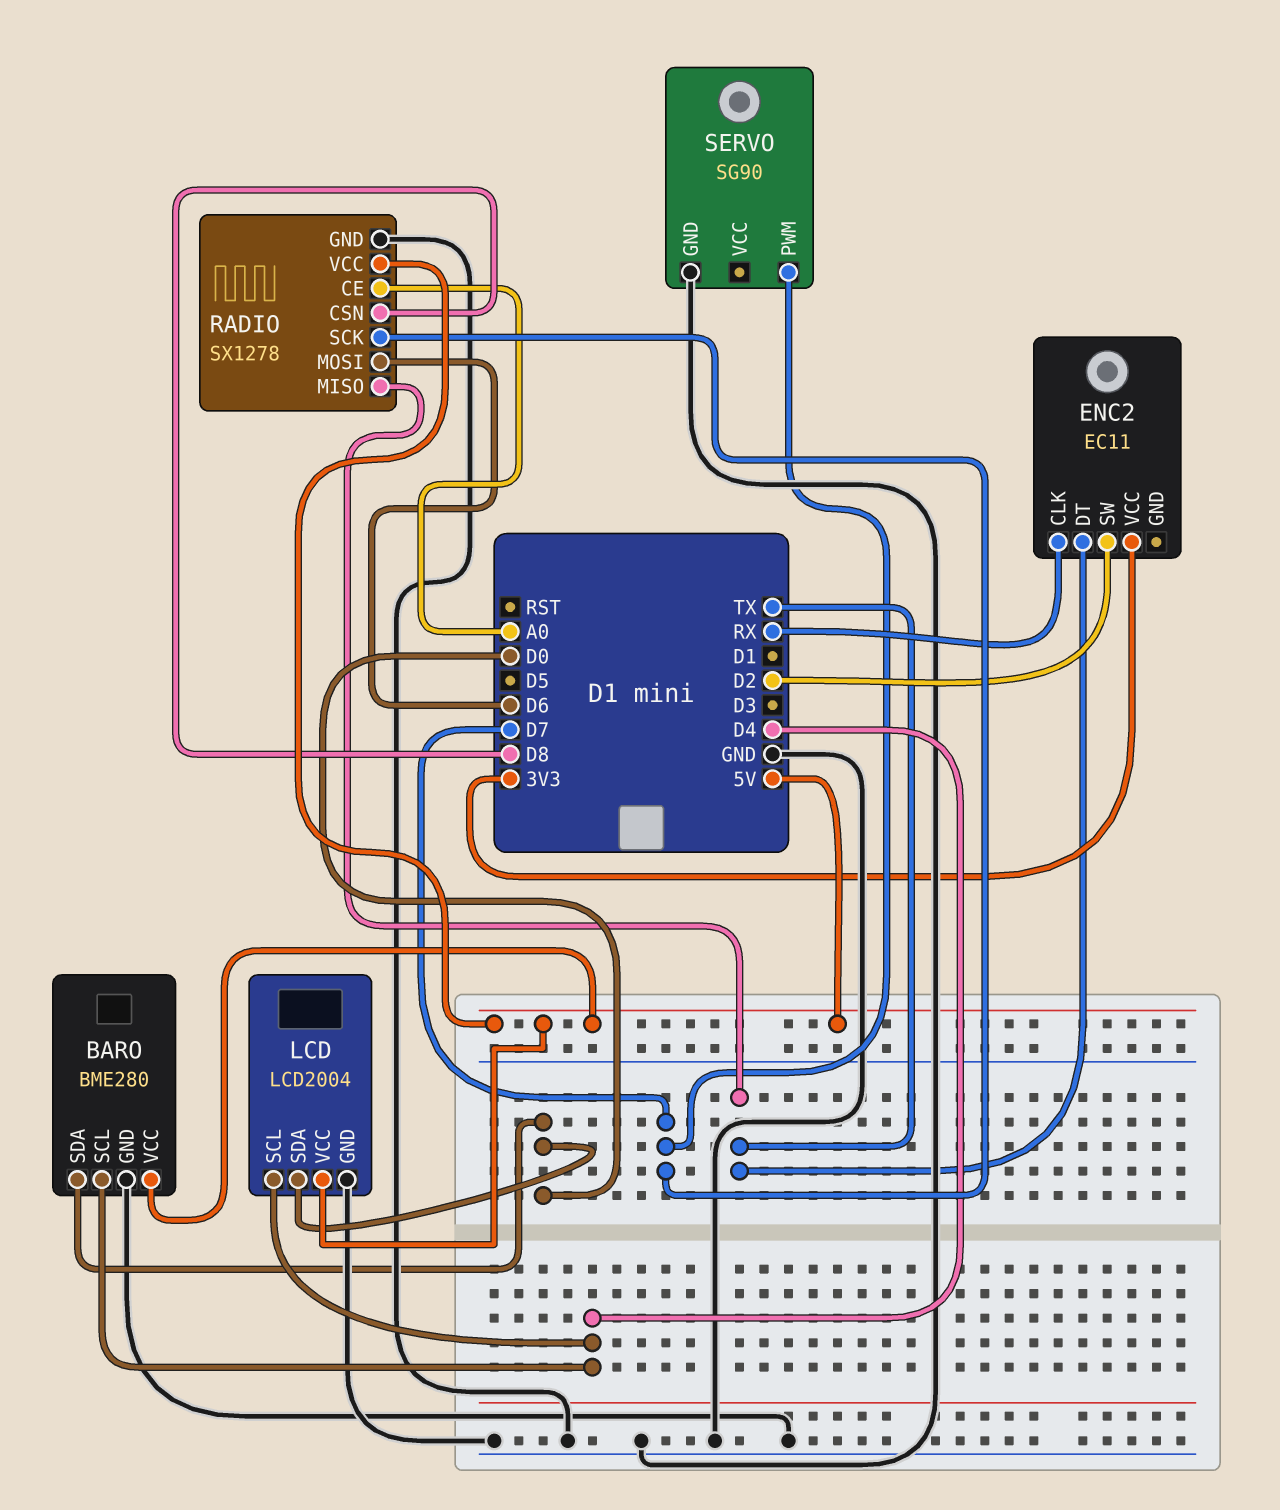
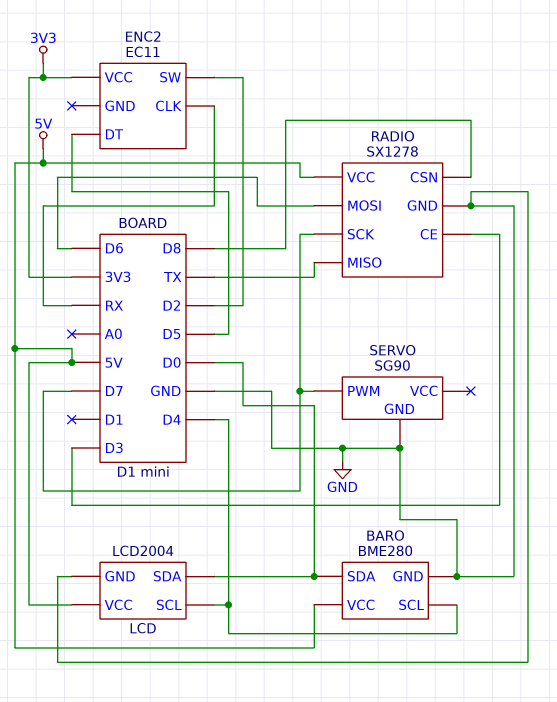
ENC2 pin DT: TX -> D5
RADIO pin CE: A0 -> D3

